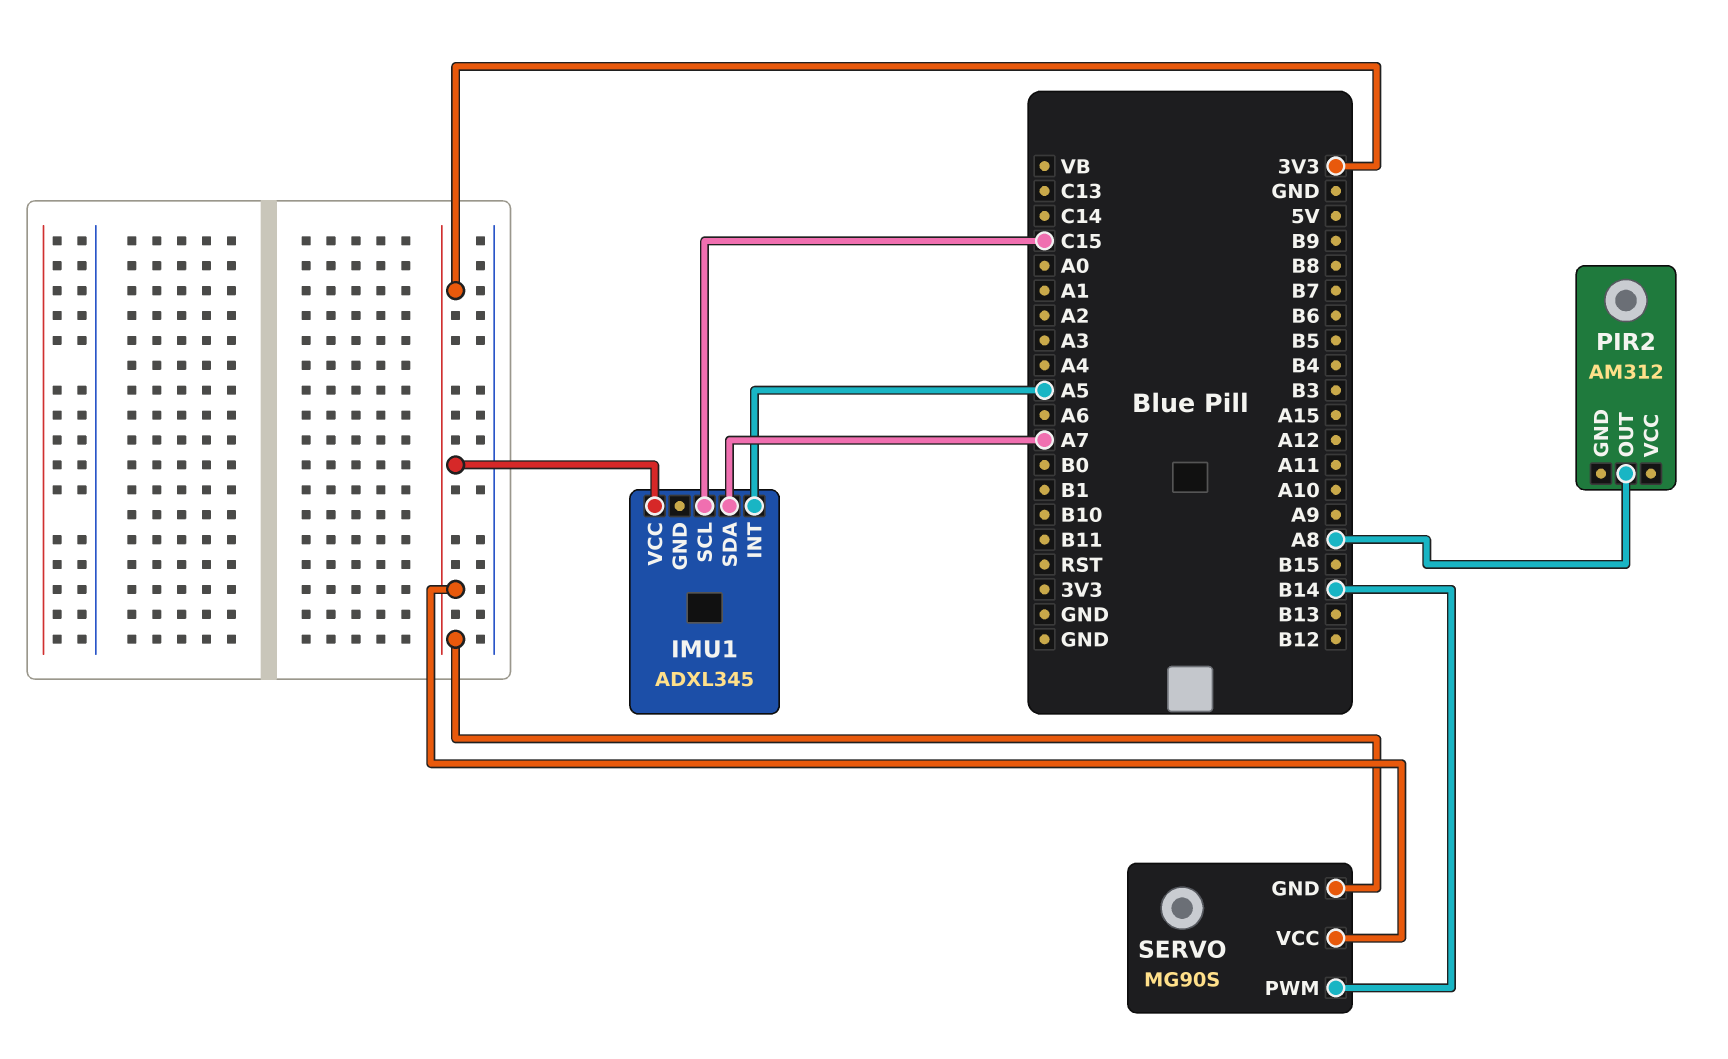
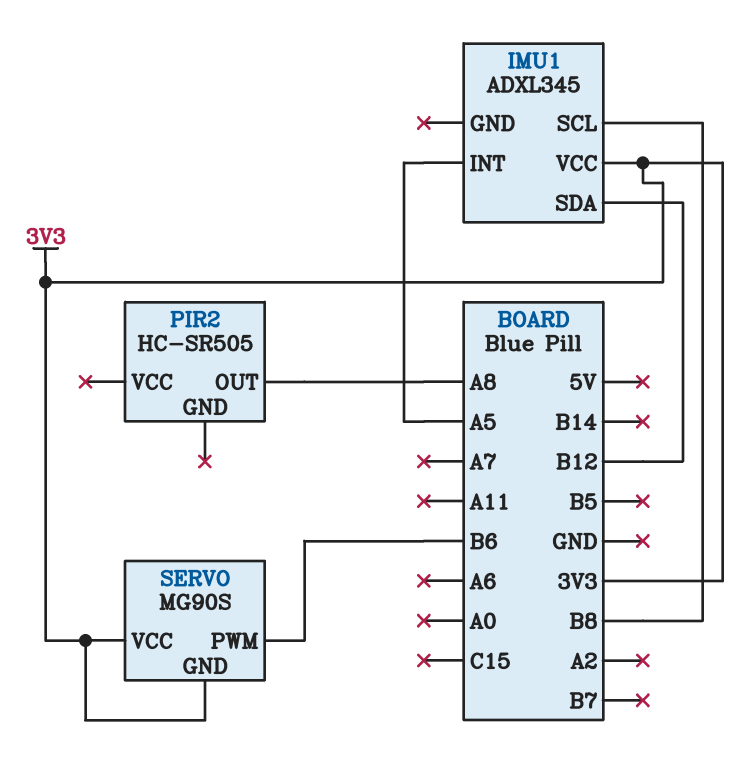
IMU1 pin SCL: C15 -> B8
IMU1 pin SDA: A7 -> B12
PIR2: AM312 -> HC-SR505
SERVO pin PWM: B14 -> B6

